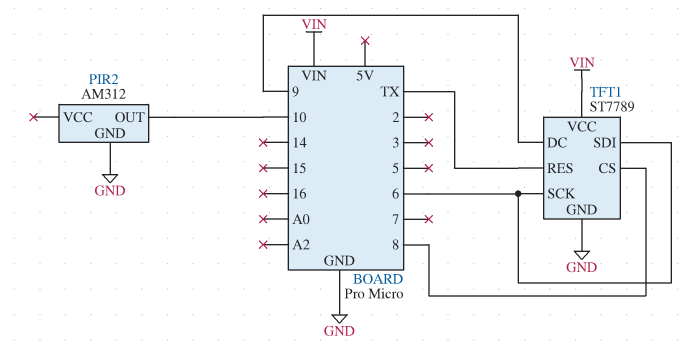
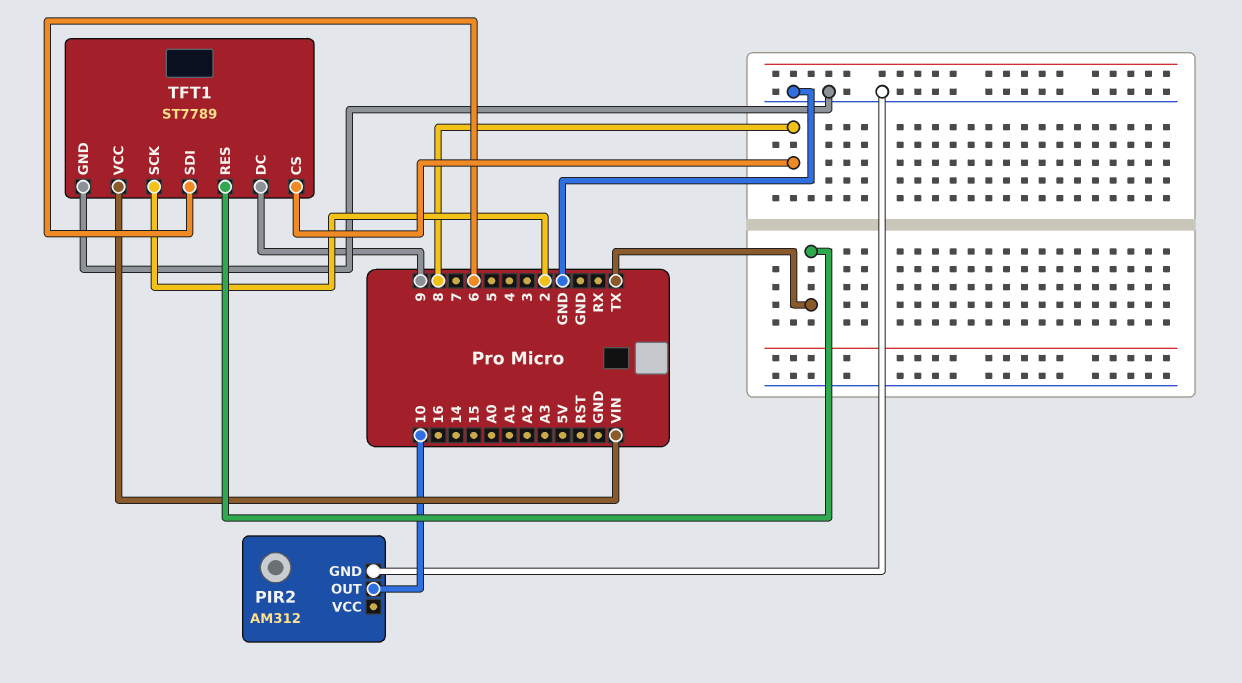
TFT1 pin SCK: 6 -> 2

